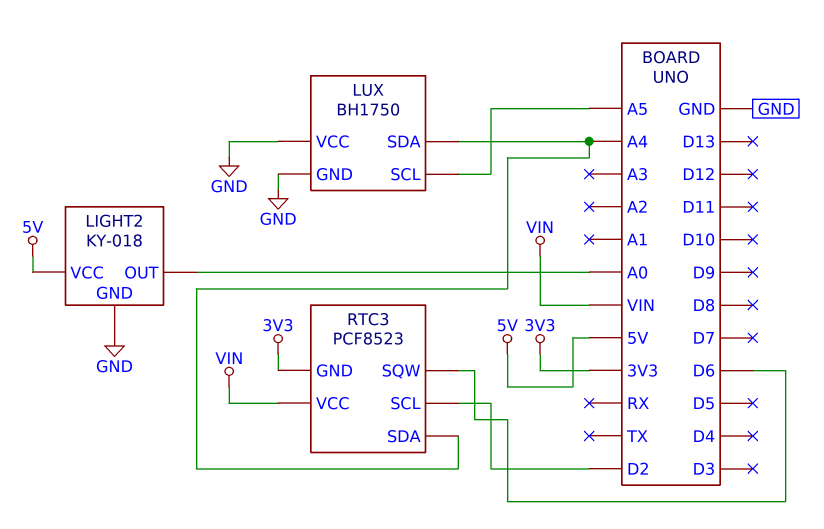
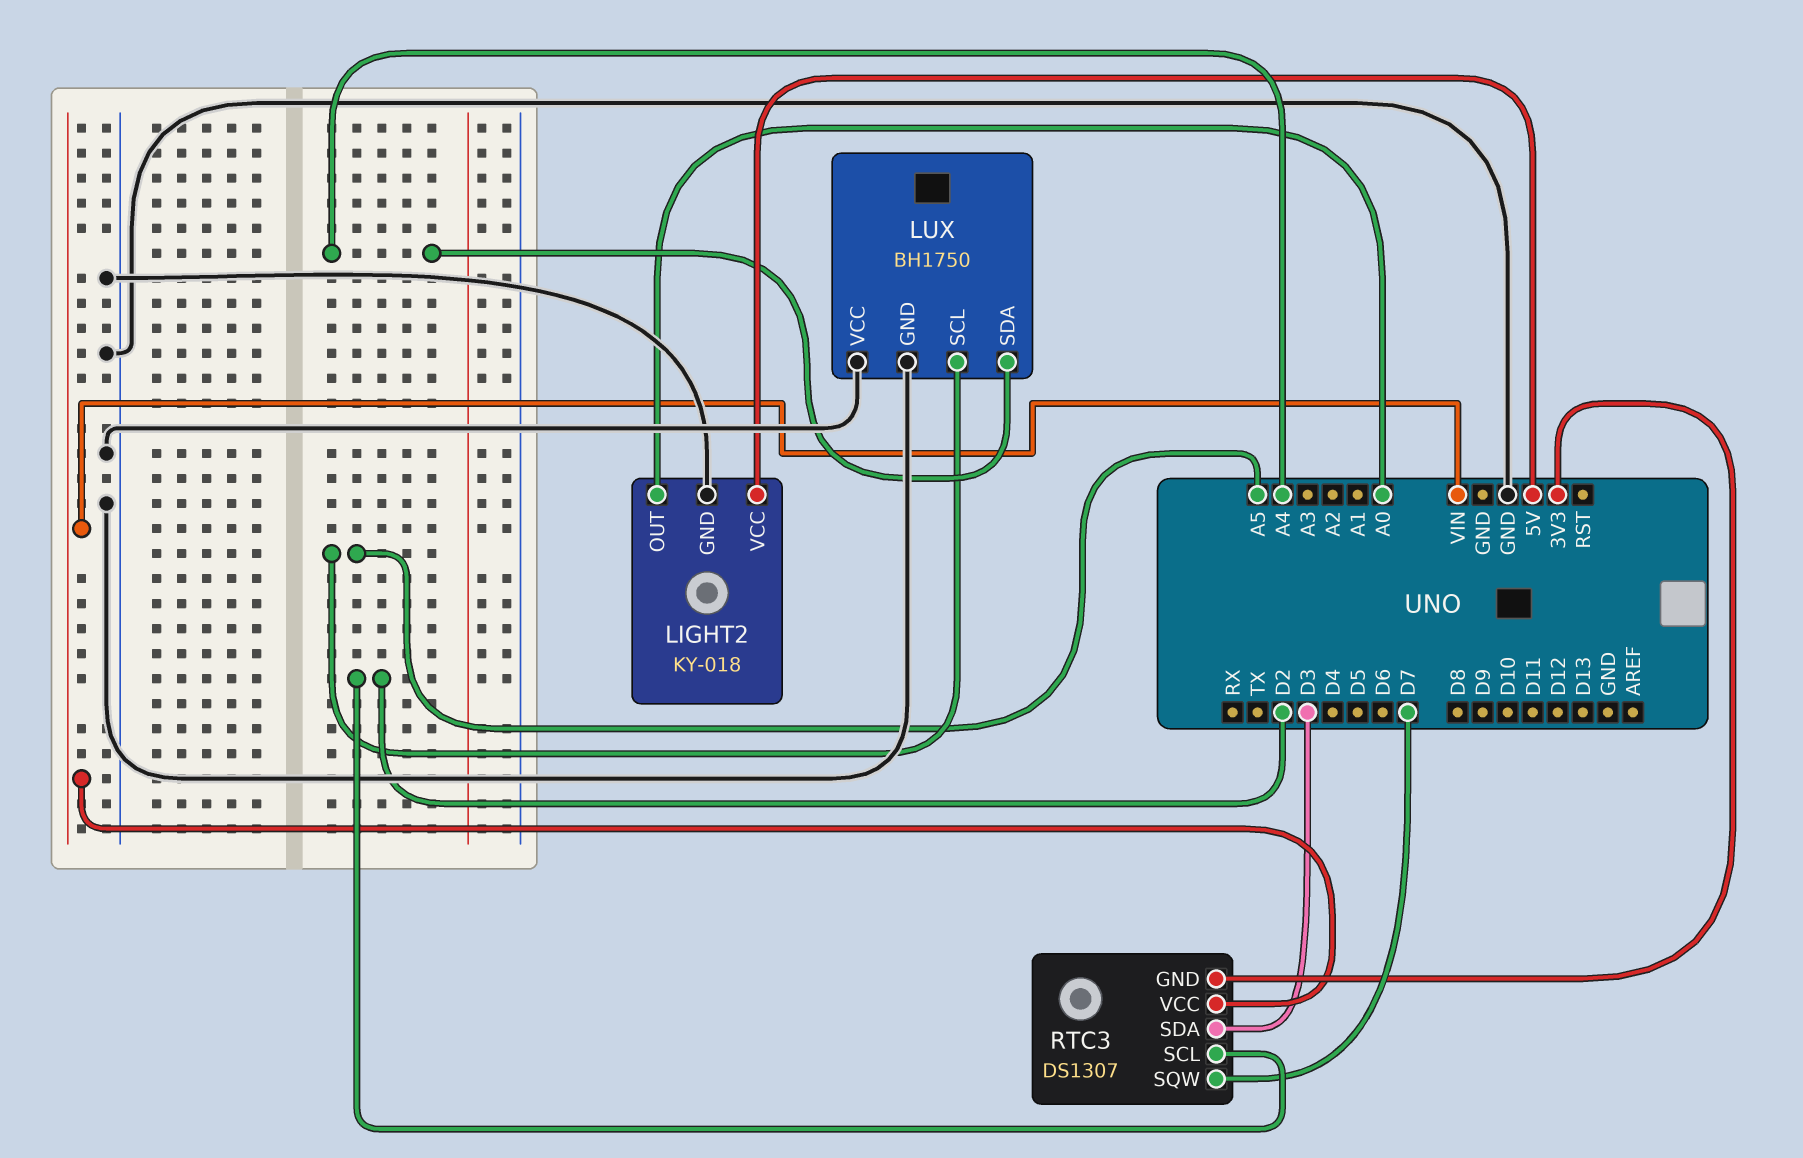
RTC3: PCF8523 -> DS1307
RTC3 pin SDA: A4 -> D3
RTC3 pin SQW: D6 -> D7

